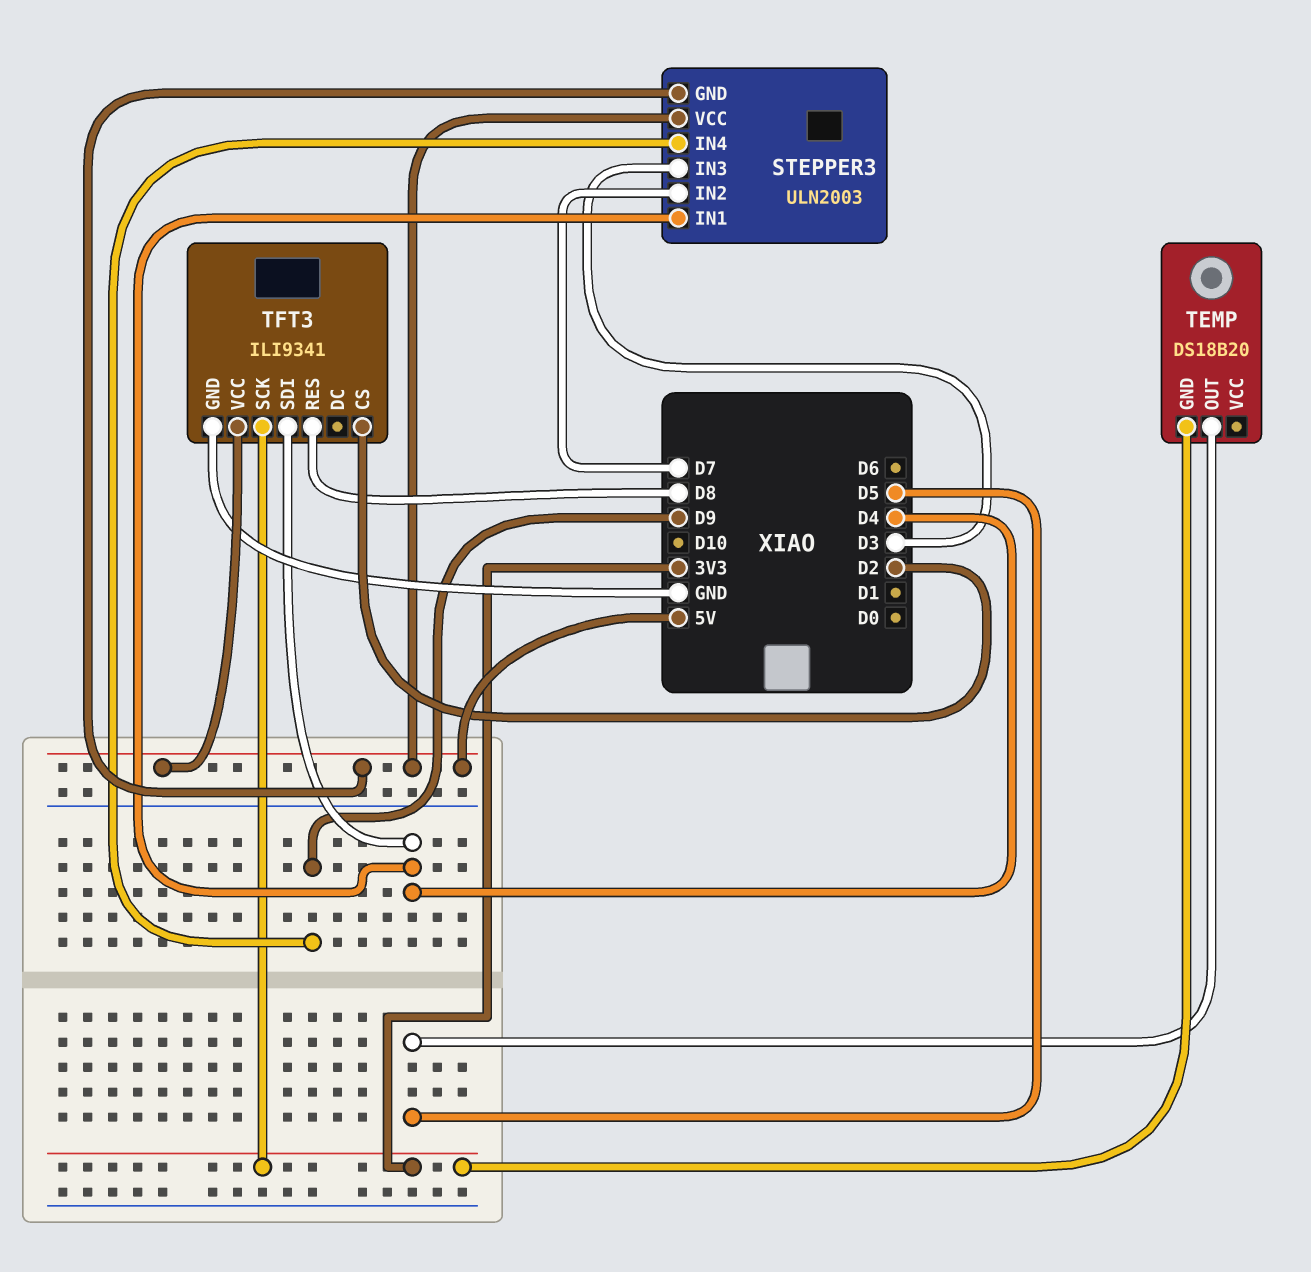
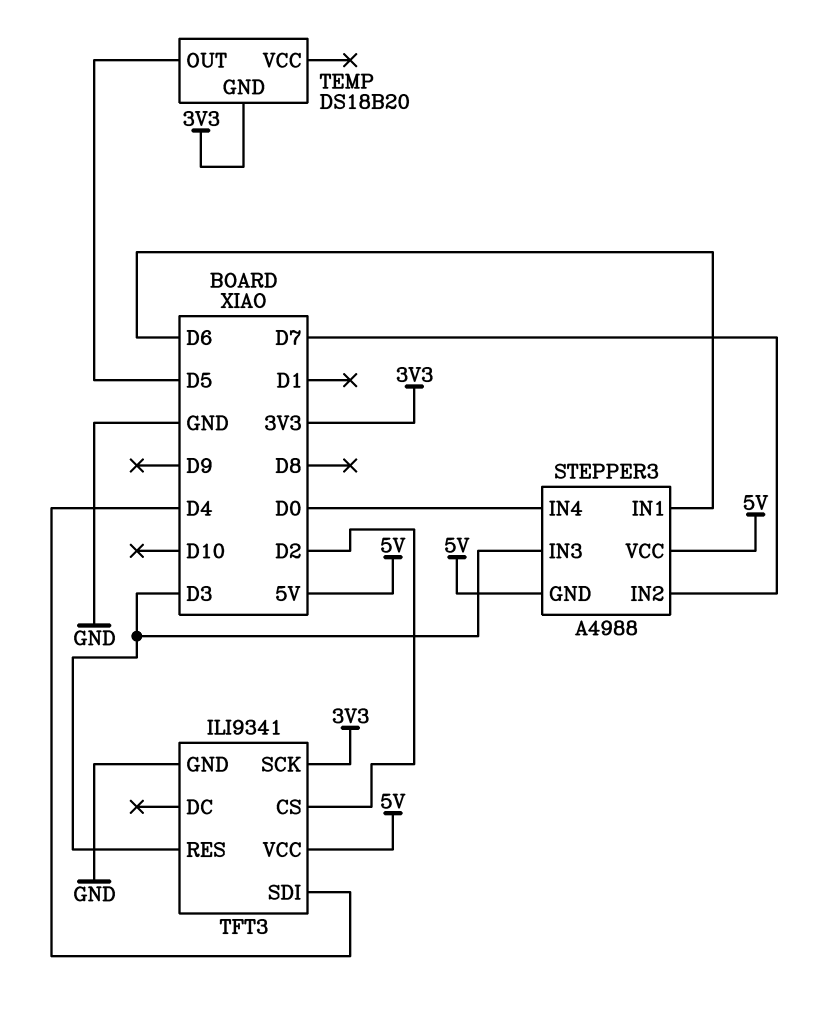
STEPPER3: ULN2003 -> A4988
STEPPER3 pin IN1: D4 -> D6
STEPPER3 pin IN4: D9 -> D0
TFT3 pin RES: D8 -> D3

